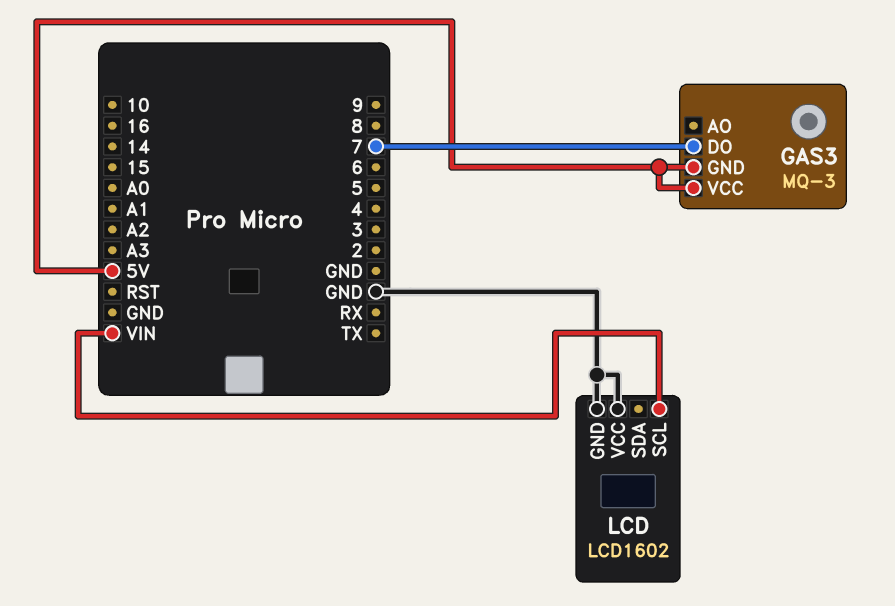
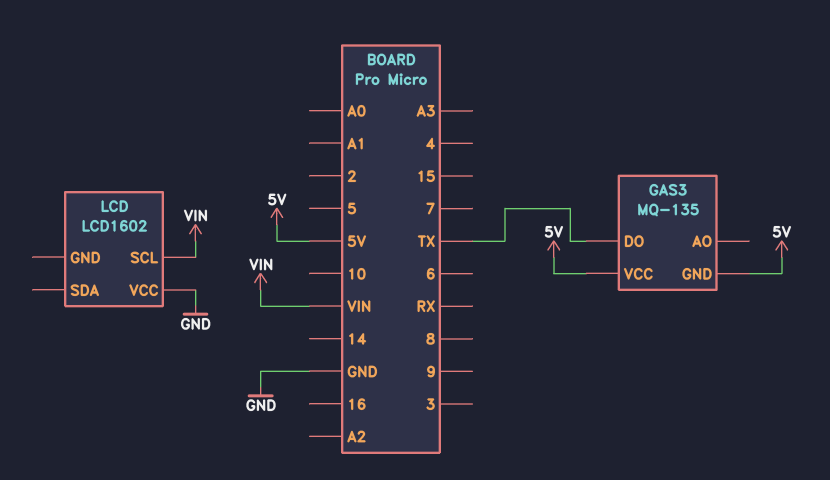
GAS3: MQ-3 -> MQ-135
GAS3 pin DO: 7 -> TX
LCD pin GND: GND -> none

